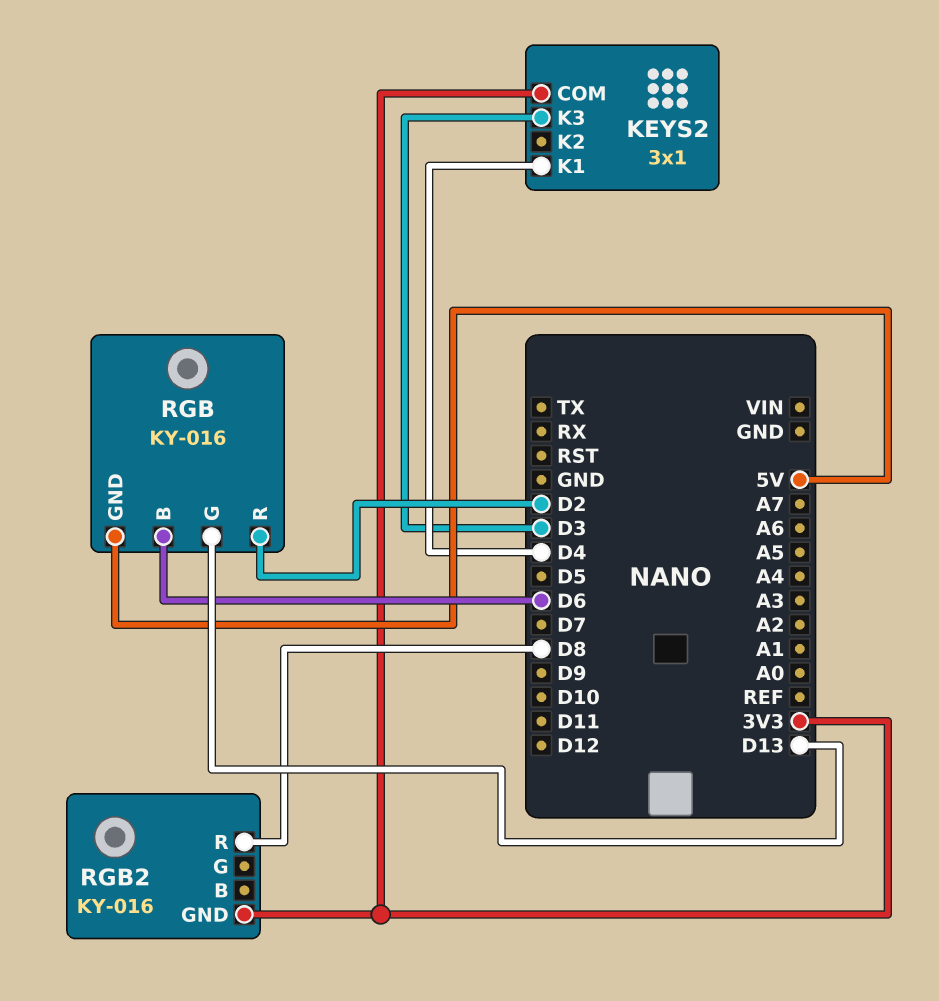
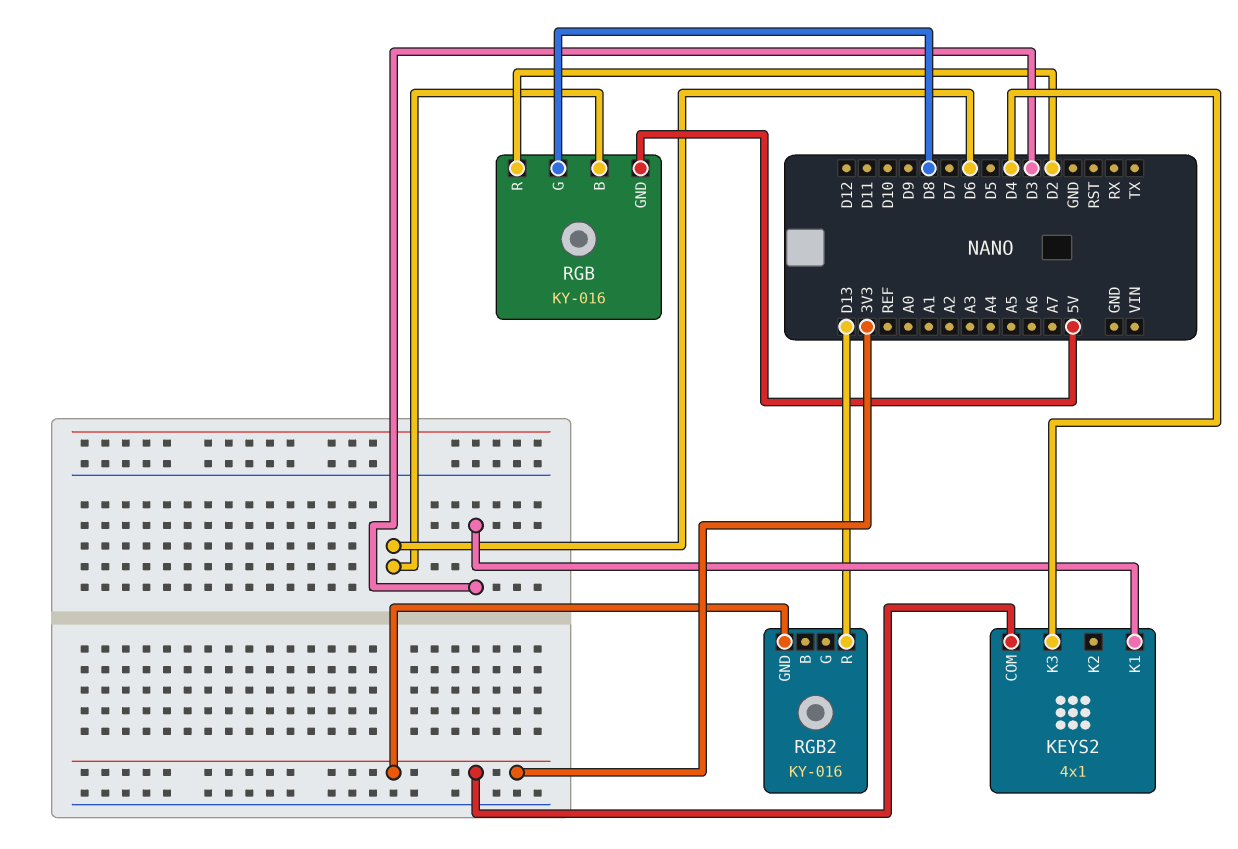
KEYS2: 3x1 -> 4x1
KEYS2 pin K1: D4 -> D3
KEYS2 pin K3: D3 -> D4
RGB pin G: D13 -> D8
RGB2 pin R: D8 -> D13

